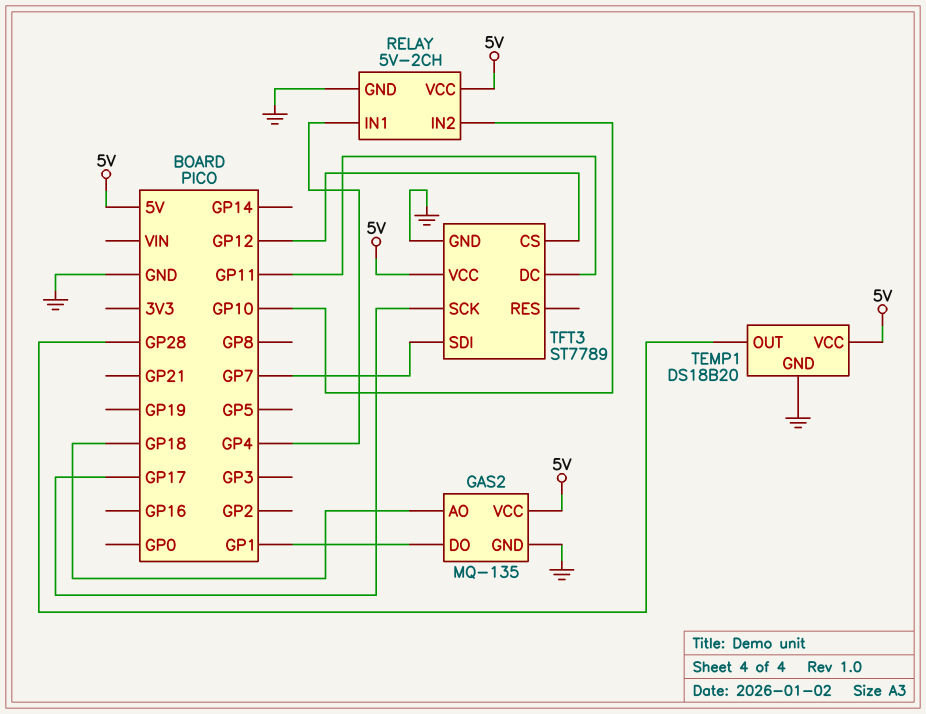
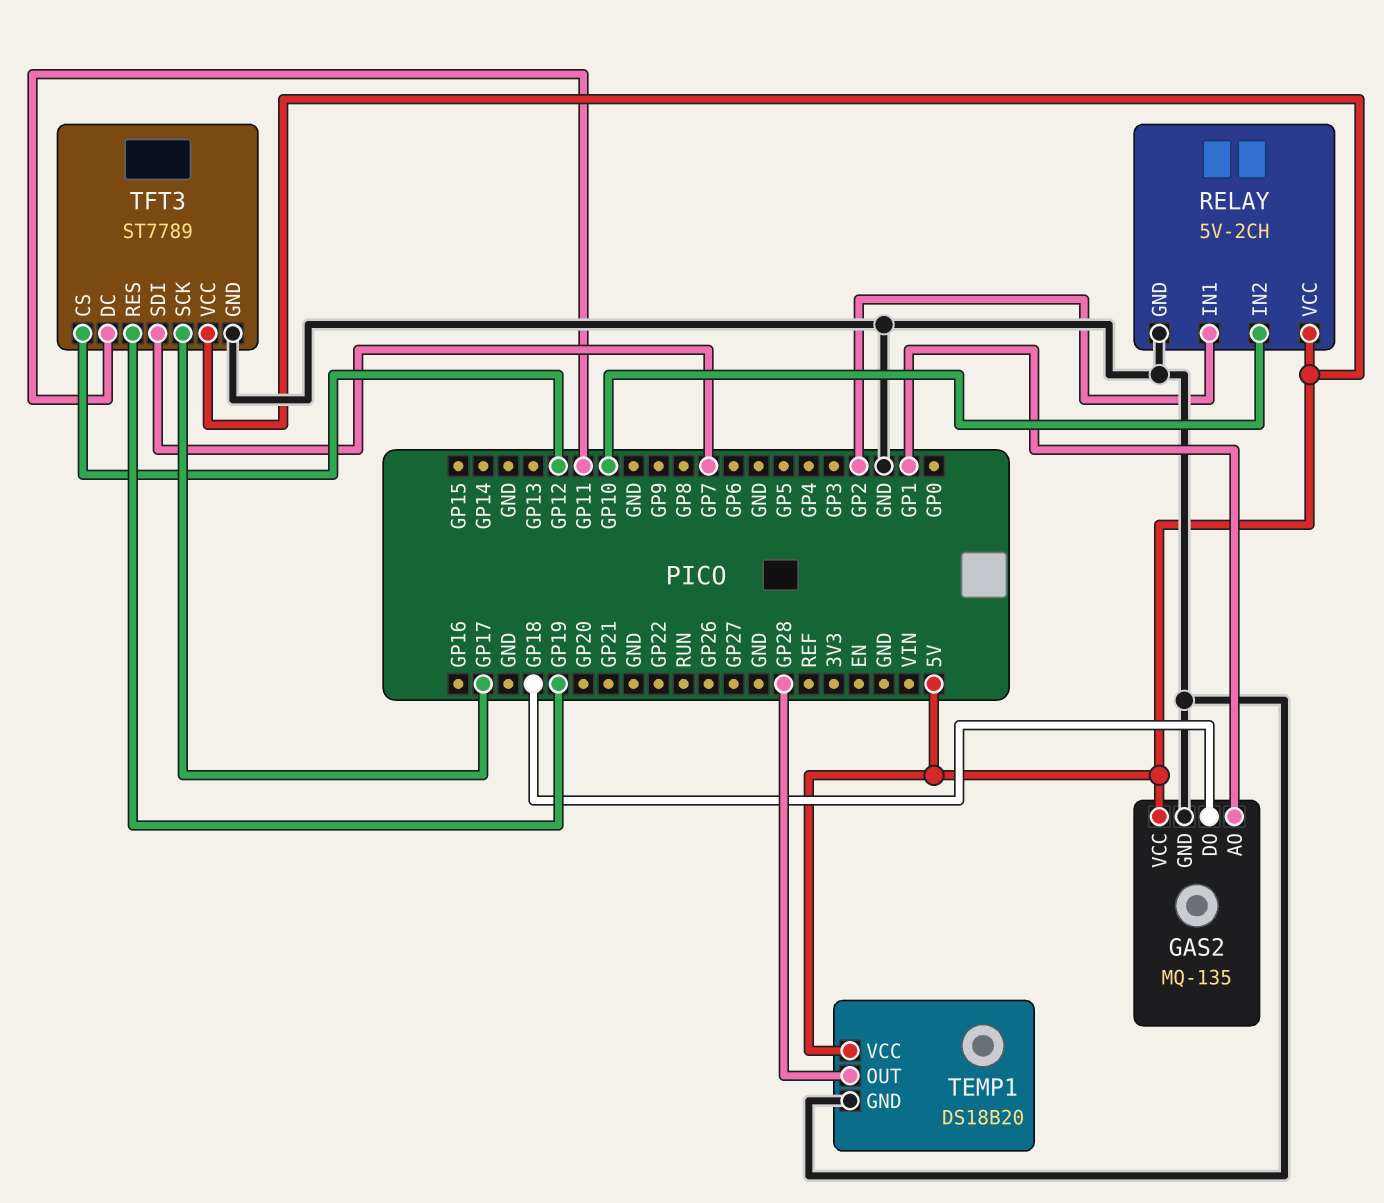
GAS2 pin AO: GP18 -> GP1
GAS2 pin DO: GP1 -> GP18
RELAY pin IN1: GP4 -> GP2
TFT3 pin RES: none -> GP19

